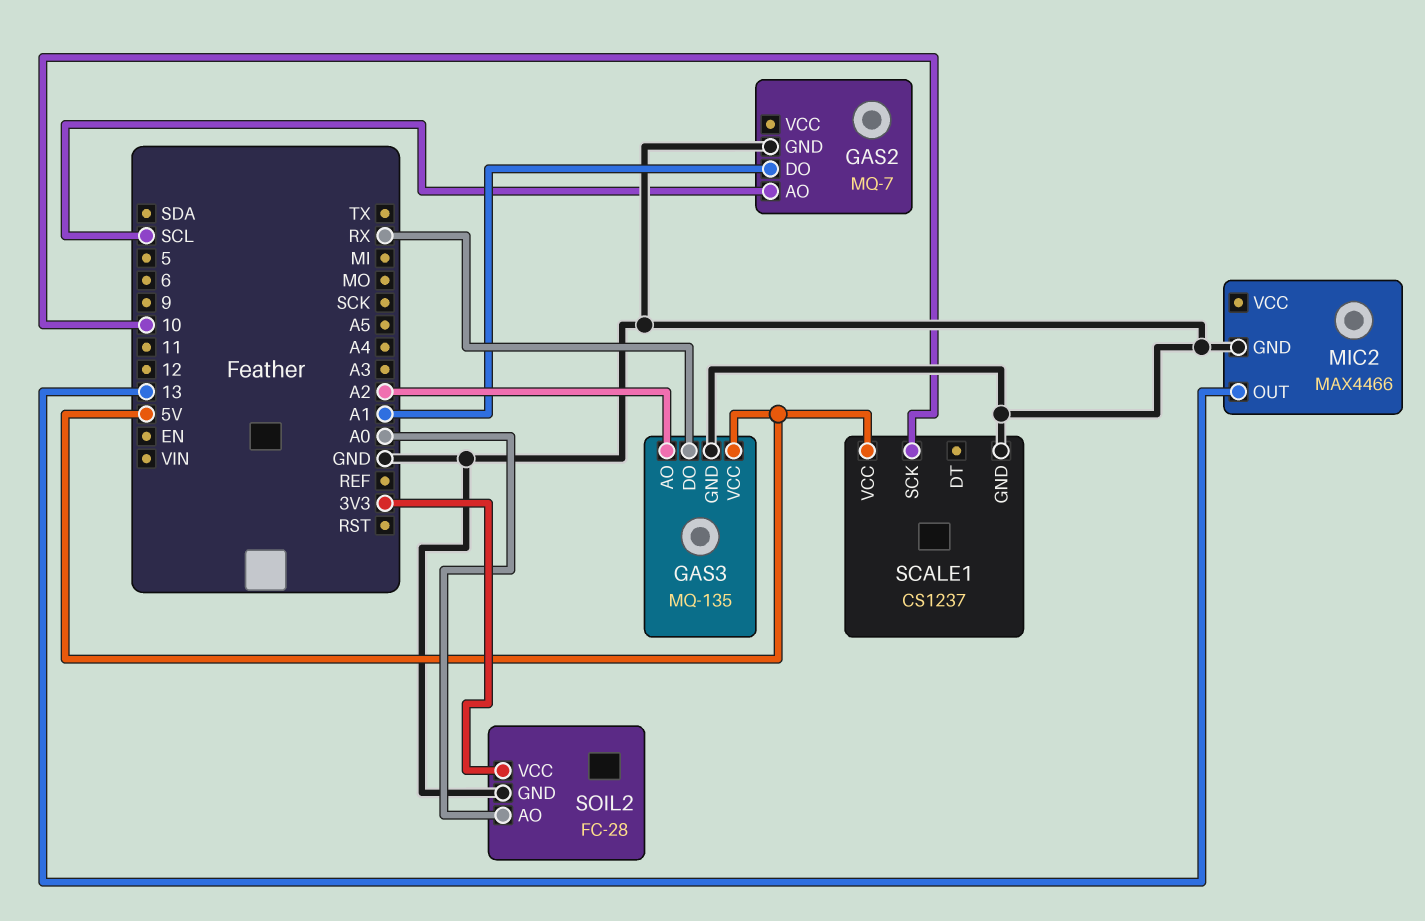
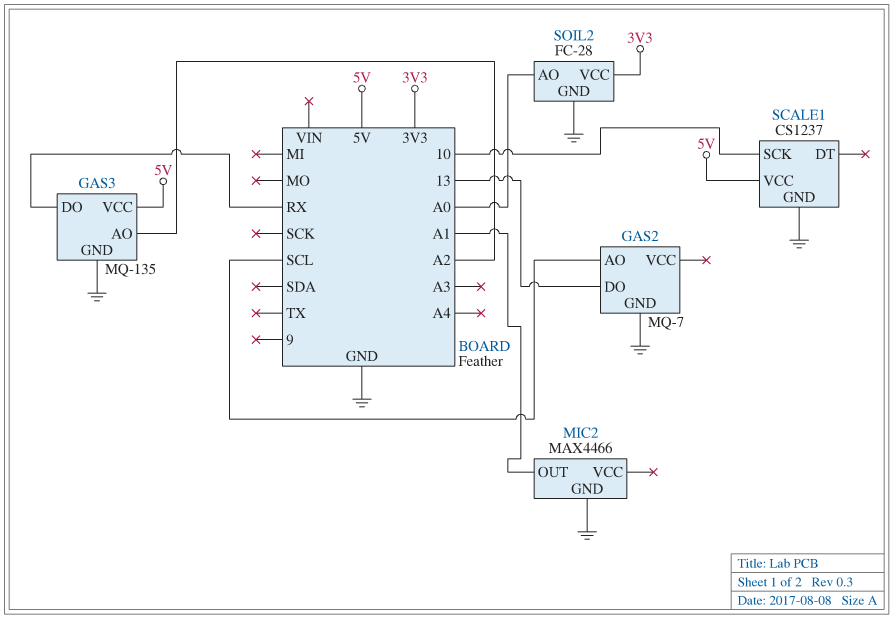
GAS2 pin DO: A1 -> 13
MIC2 pin OUT: 13 -> A1

